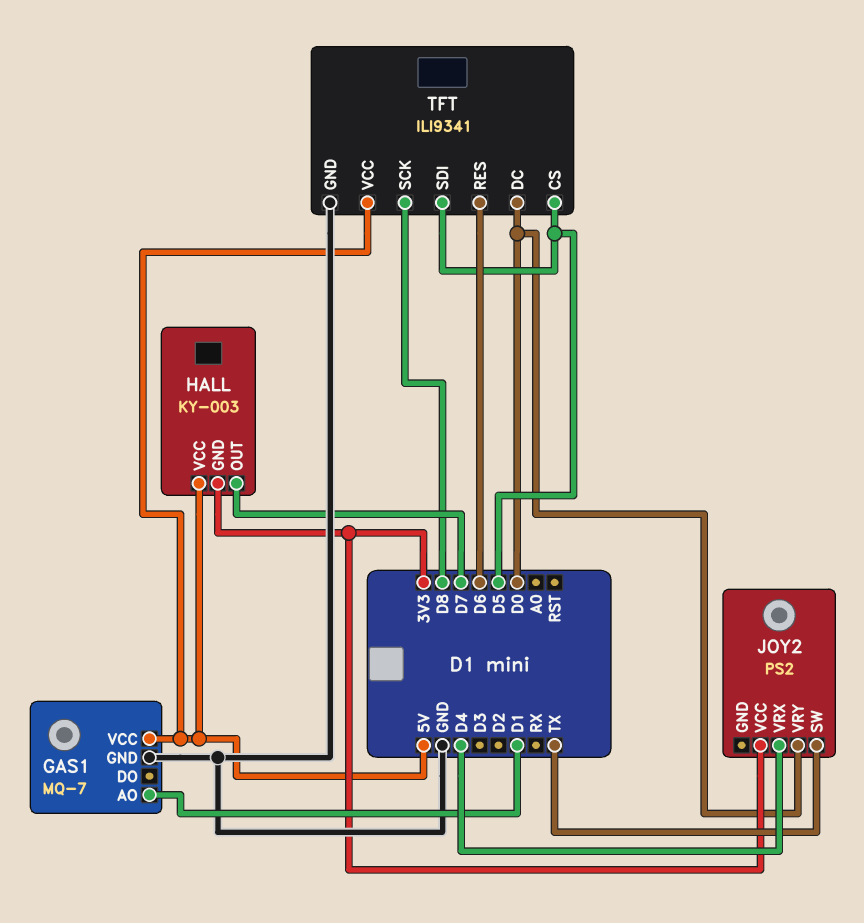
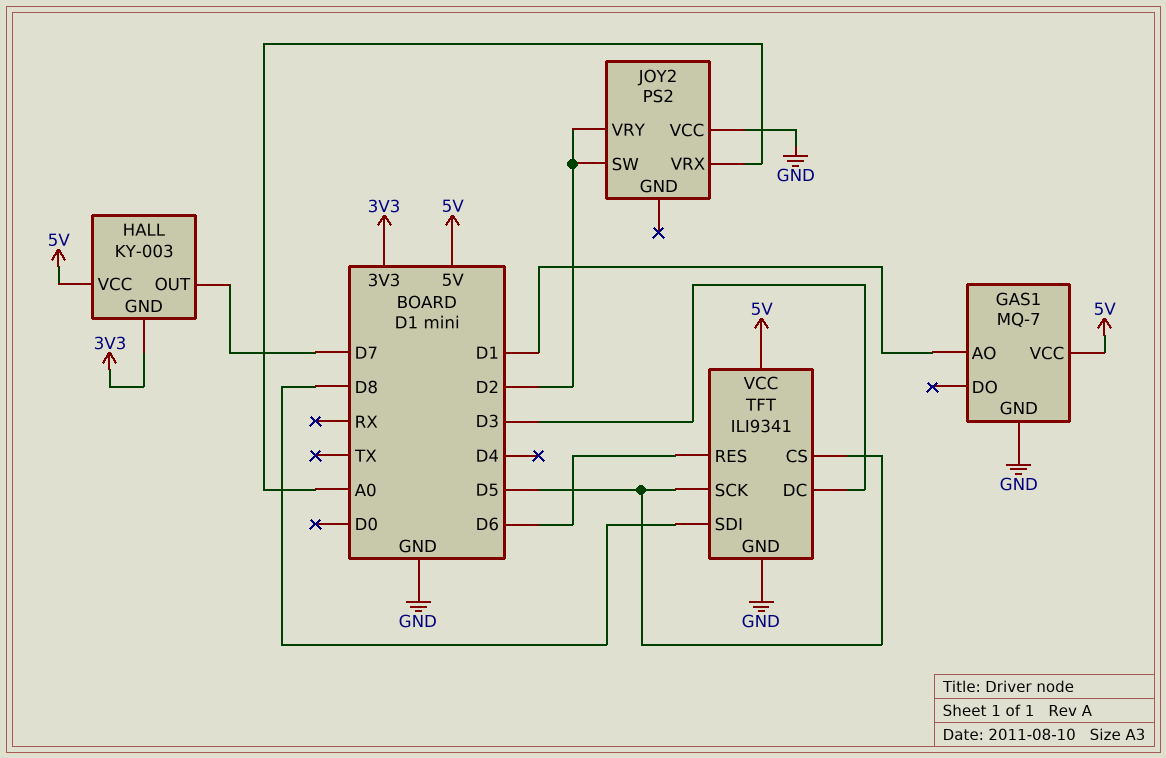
JOY2 pin SW: TX -> D2
JOY2 pin VCC: 3V3 -> GND
JOY2 pin VRX: D4 -> A0
JOY2 pin VRY: D0 -> D2
TFT pin DC: D0 -> D3
TFT pin SCK: D8 -> D5
TFT pin SDI: D5 -> D8

